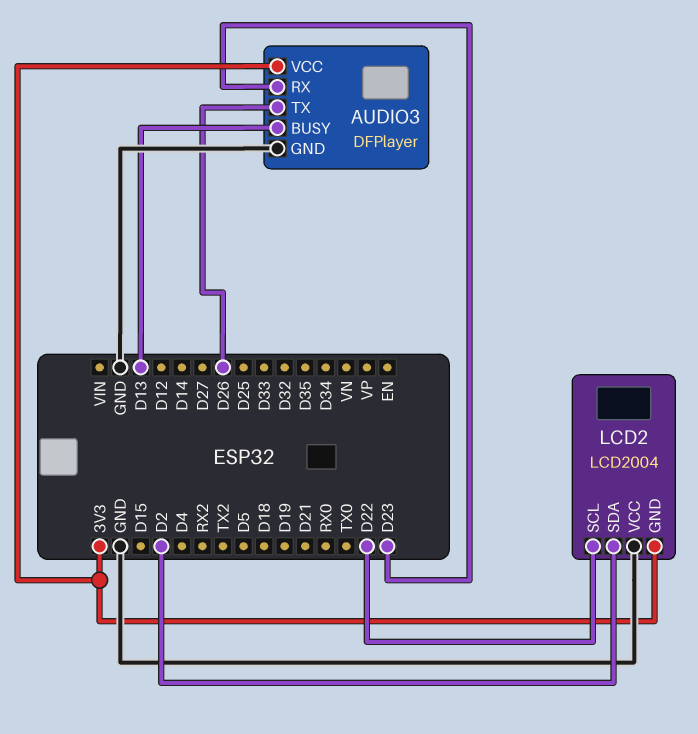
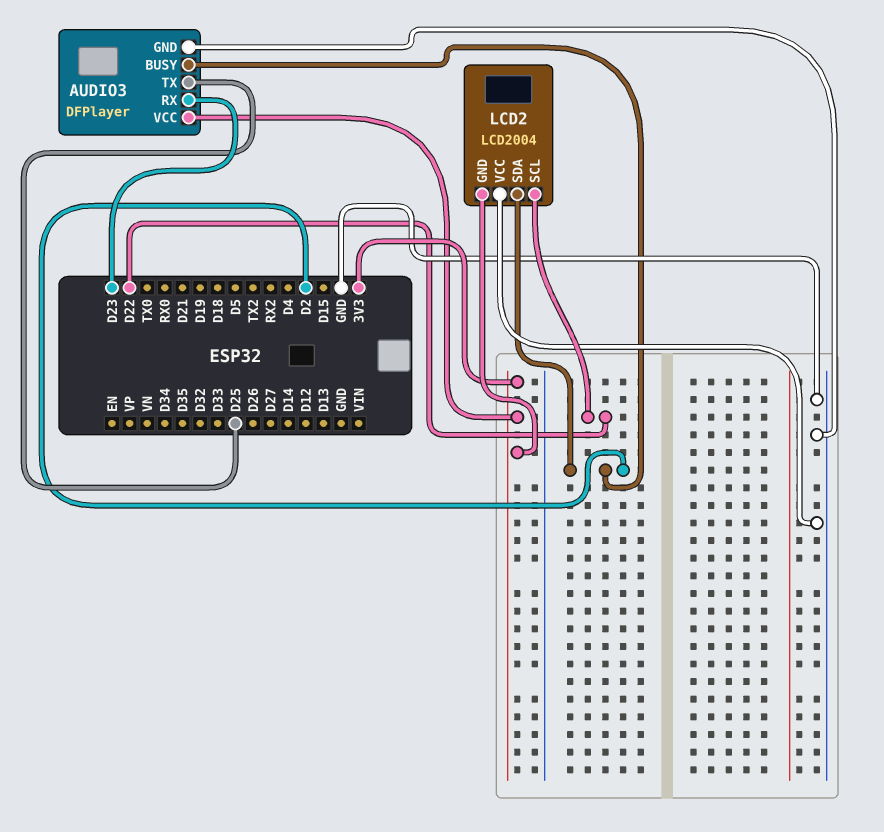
AUDIO3 pin BUSY: D13 -> D2
AUDIO3 pin TX: D26 -> D25

